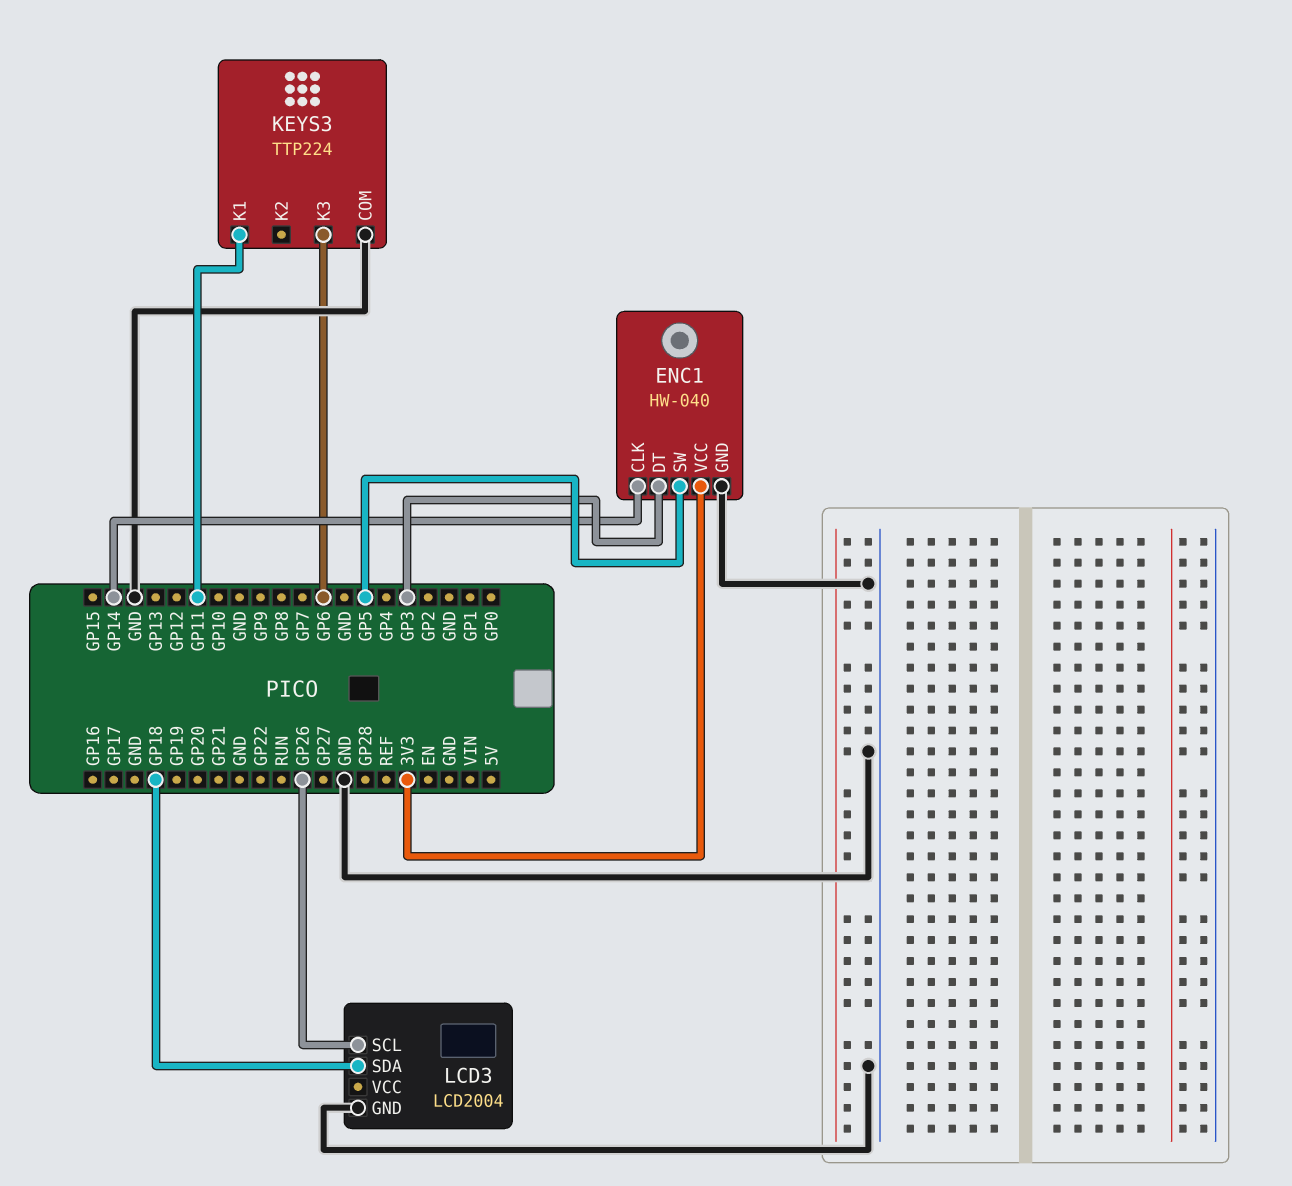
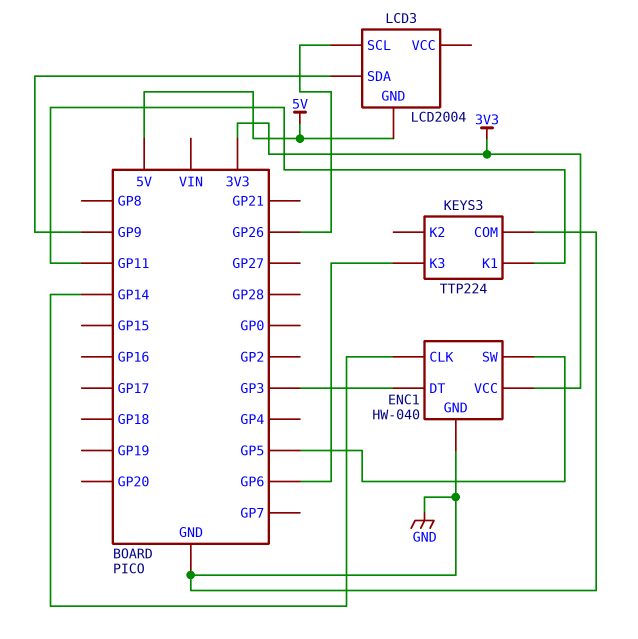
LCD3 pin GND: GND -> 5V
LCD3 pin SDA: GP18 -> GP9

